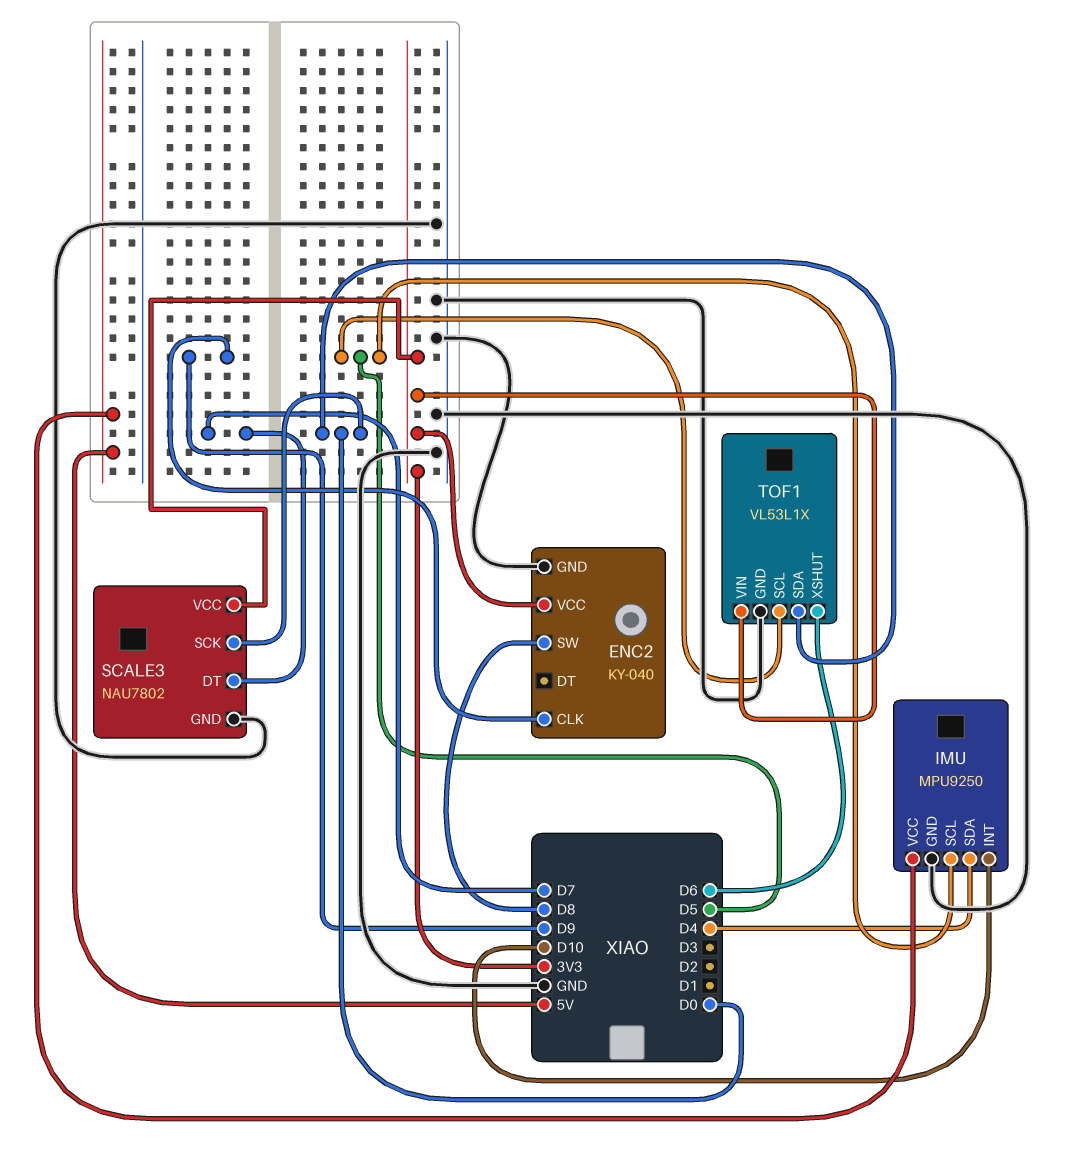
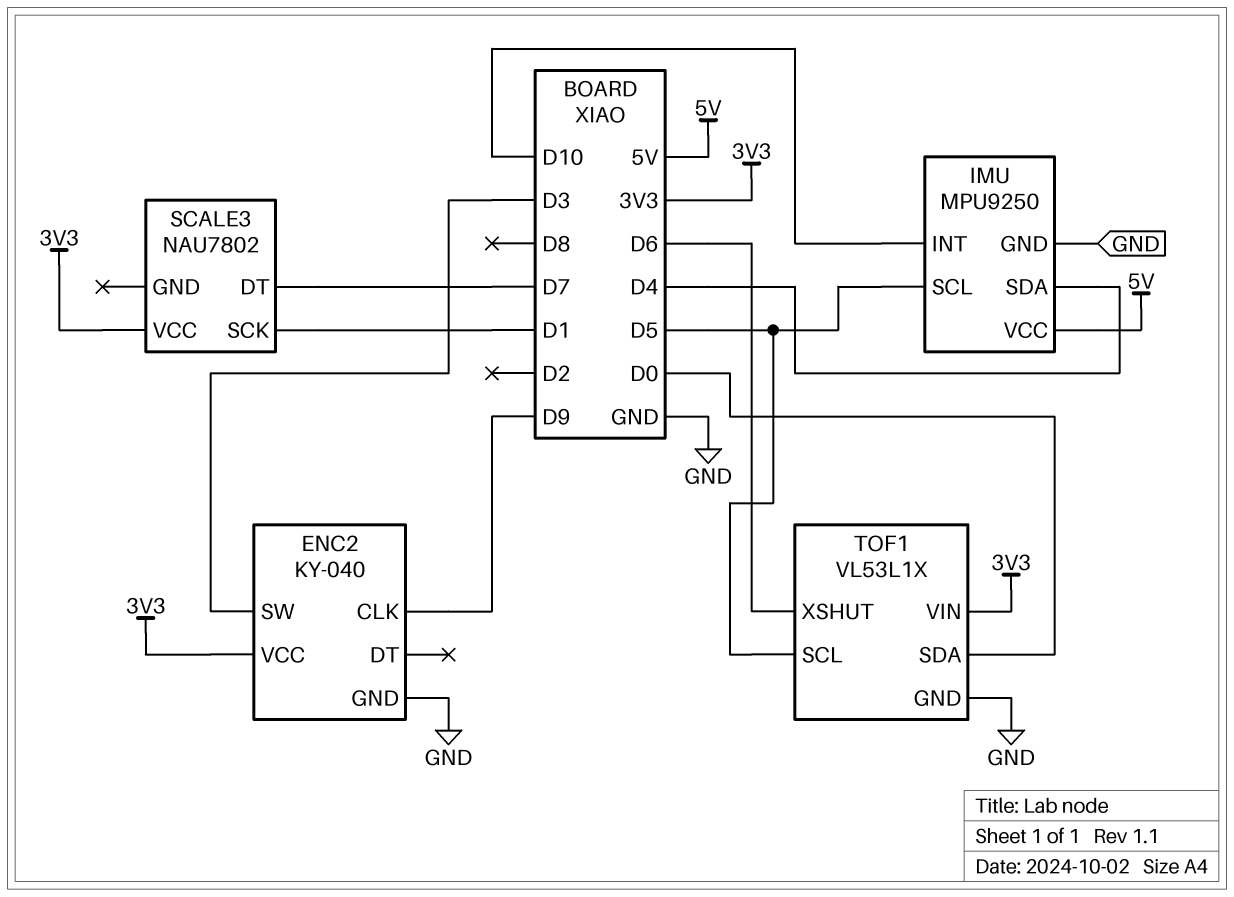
ENC2 pin SW: D8 -> D3
SCALE3 pin GND: GND -> none
SCALE3 pin SCK: D0 -> D1

